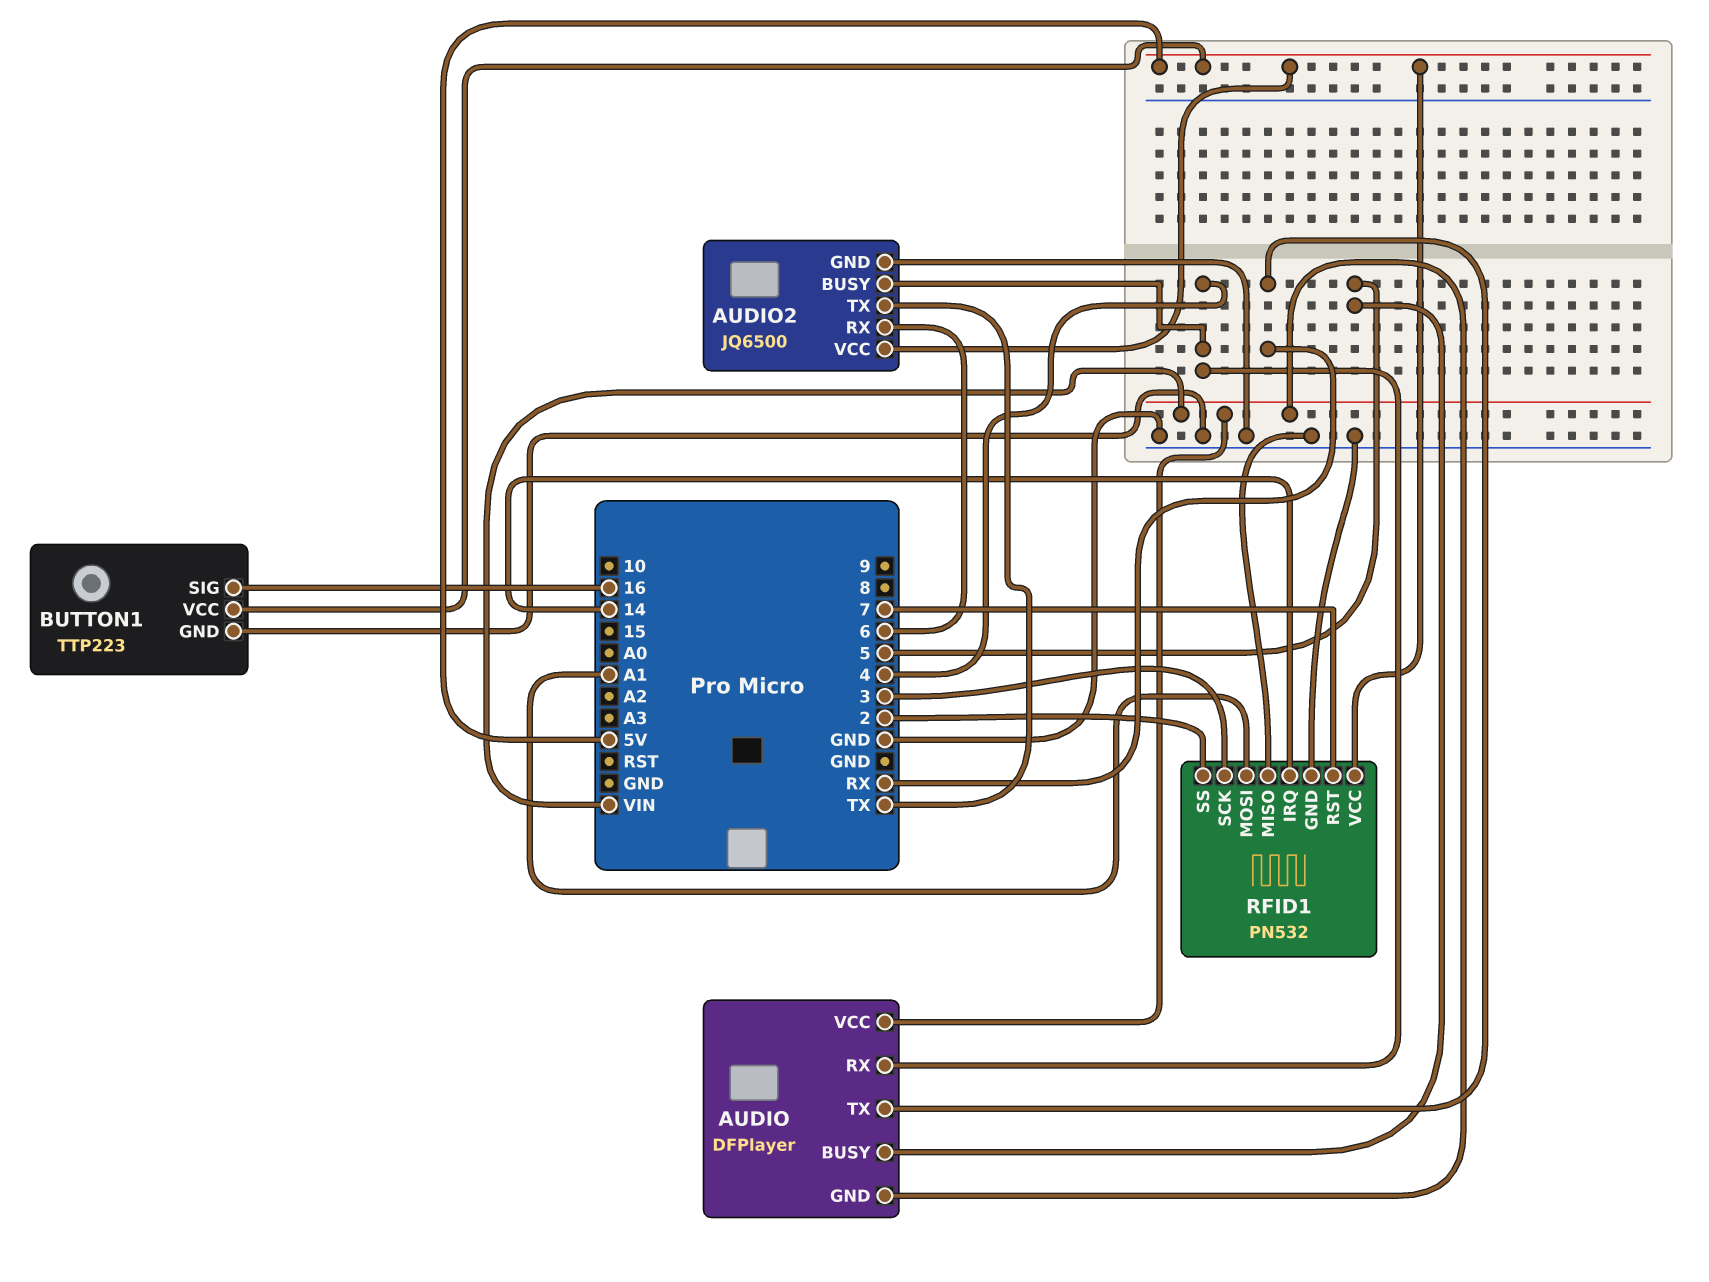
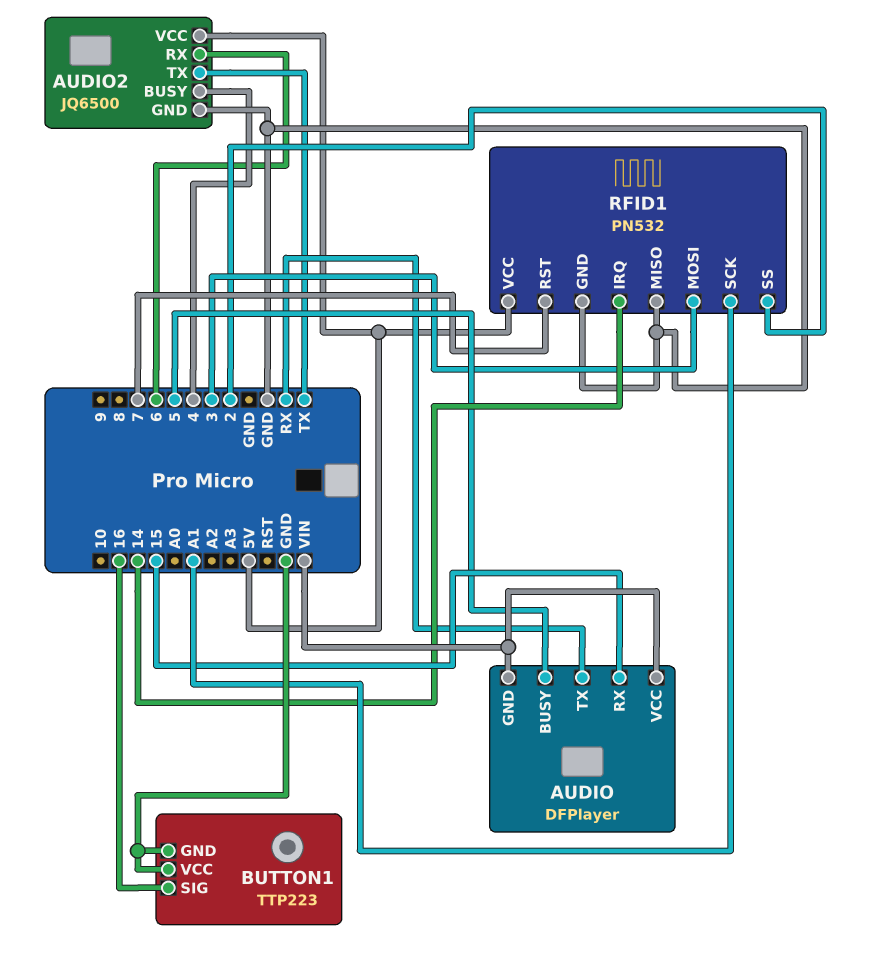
AUDIO pin RX: 4 -> 15
BUTTON1 pin VCC: 5V -> GND
RFID1 pin MOSI: A1 -> 3
RFID1 pin SCK: 3 -> A1

